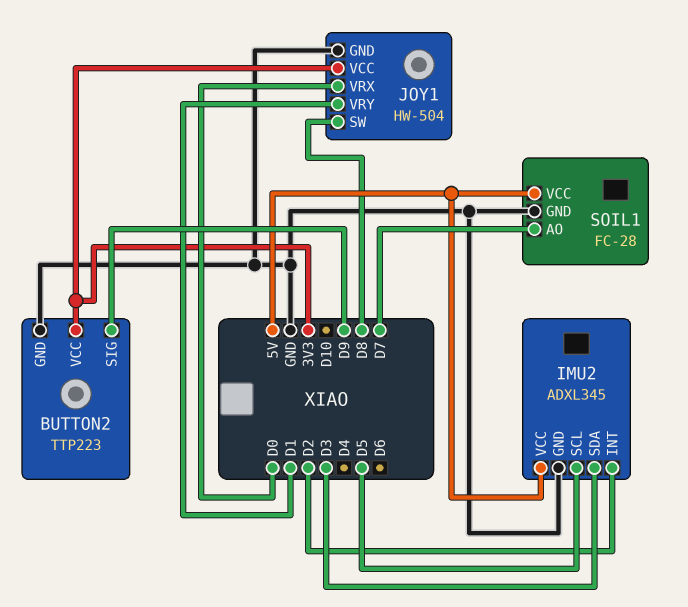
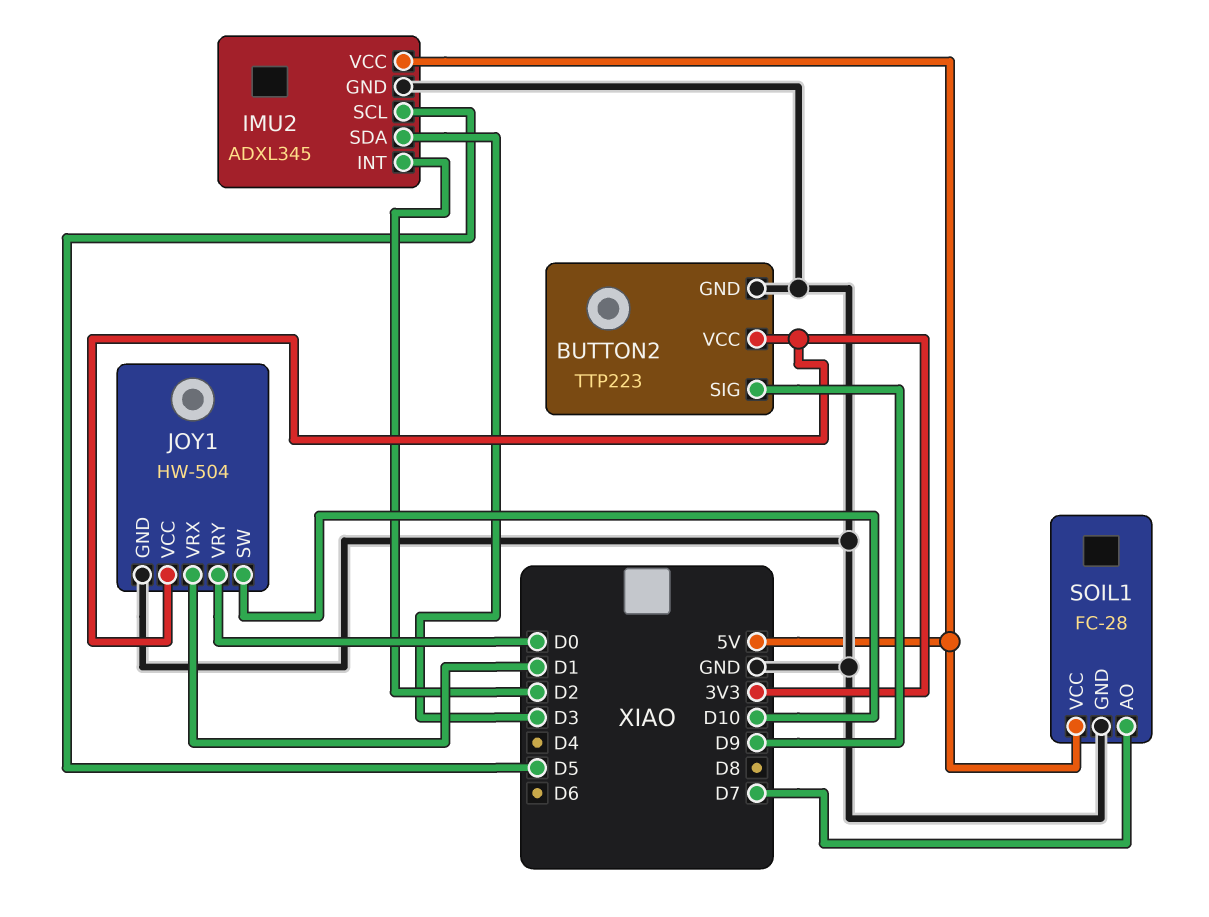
JOY1 pin SW: D8 -> D10
JOY1 pin VRX: D0 -> D1
JOY1 pin VRY: D1 -> D0

